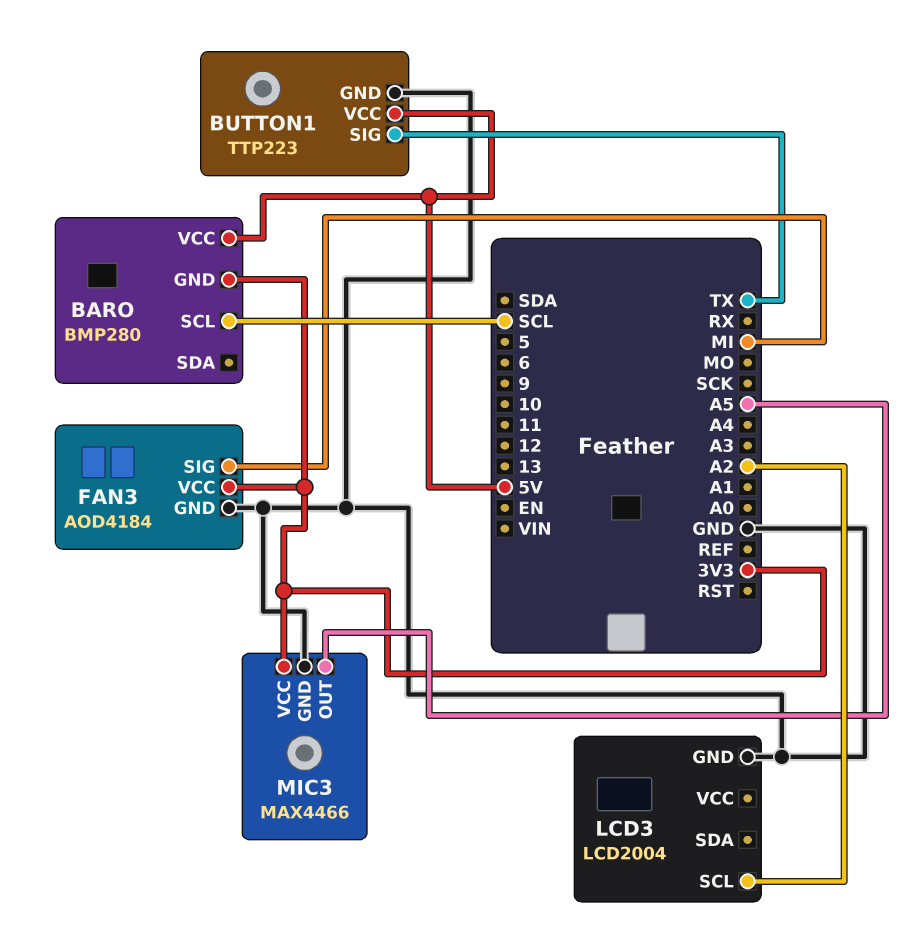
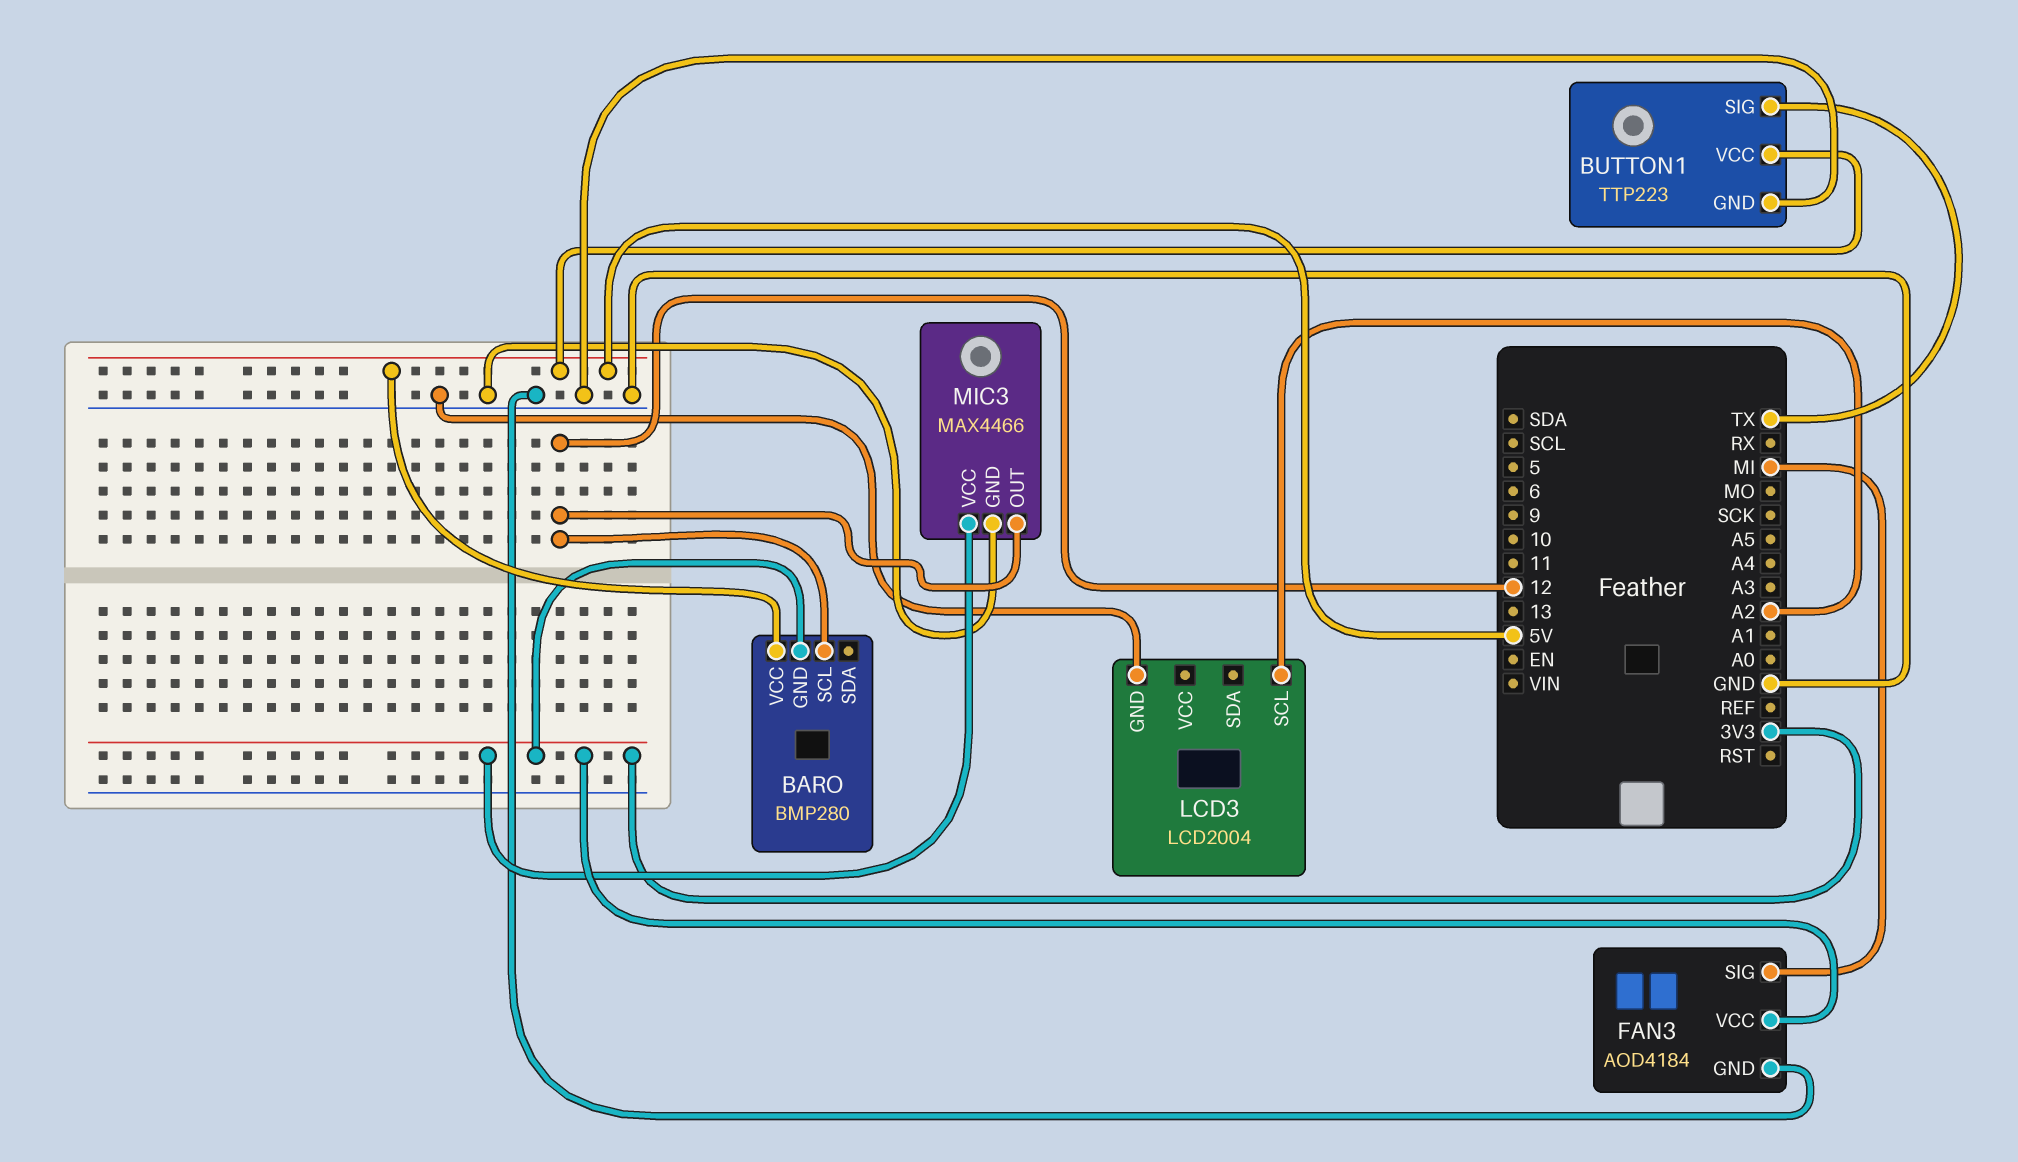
BARO pin SCL: SCL -> 12
MIC3 pin OUT: A5 -> 12

